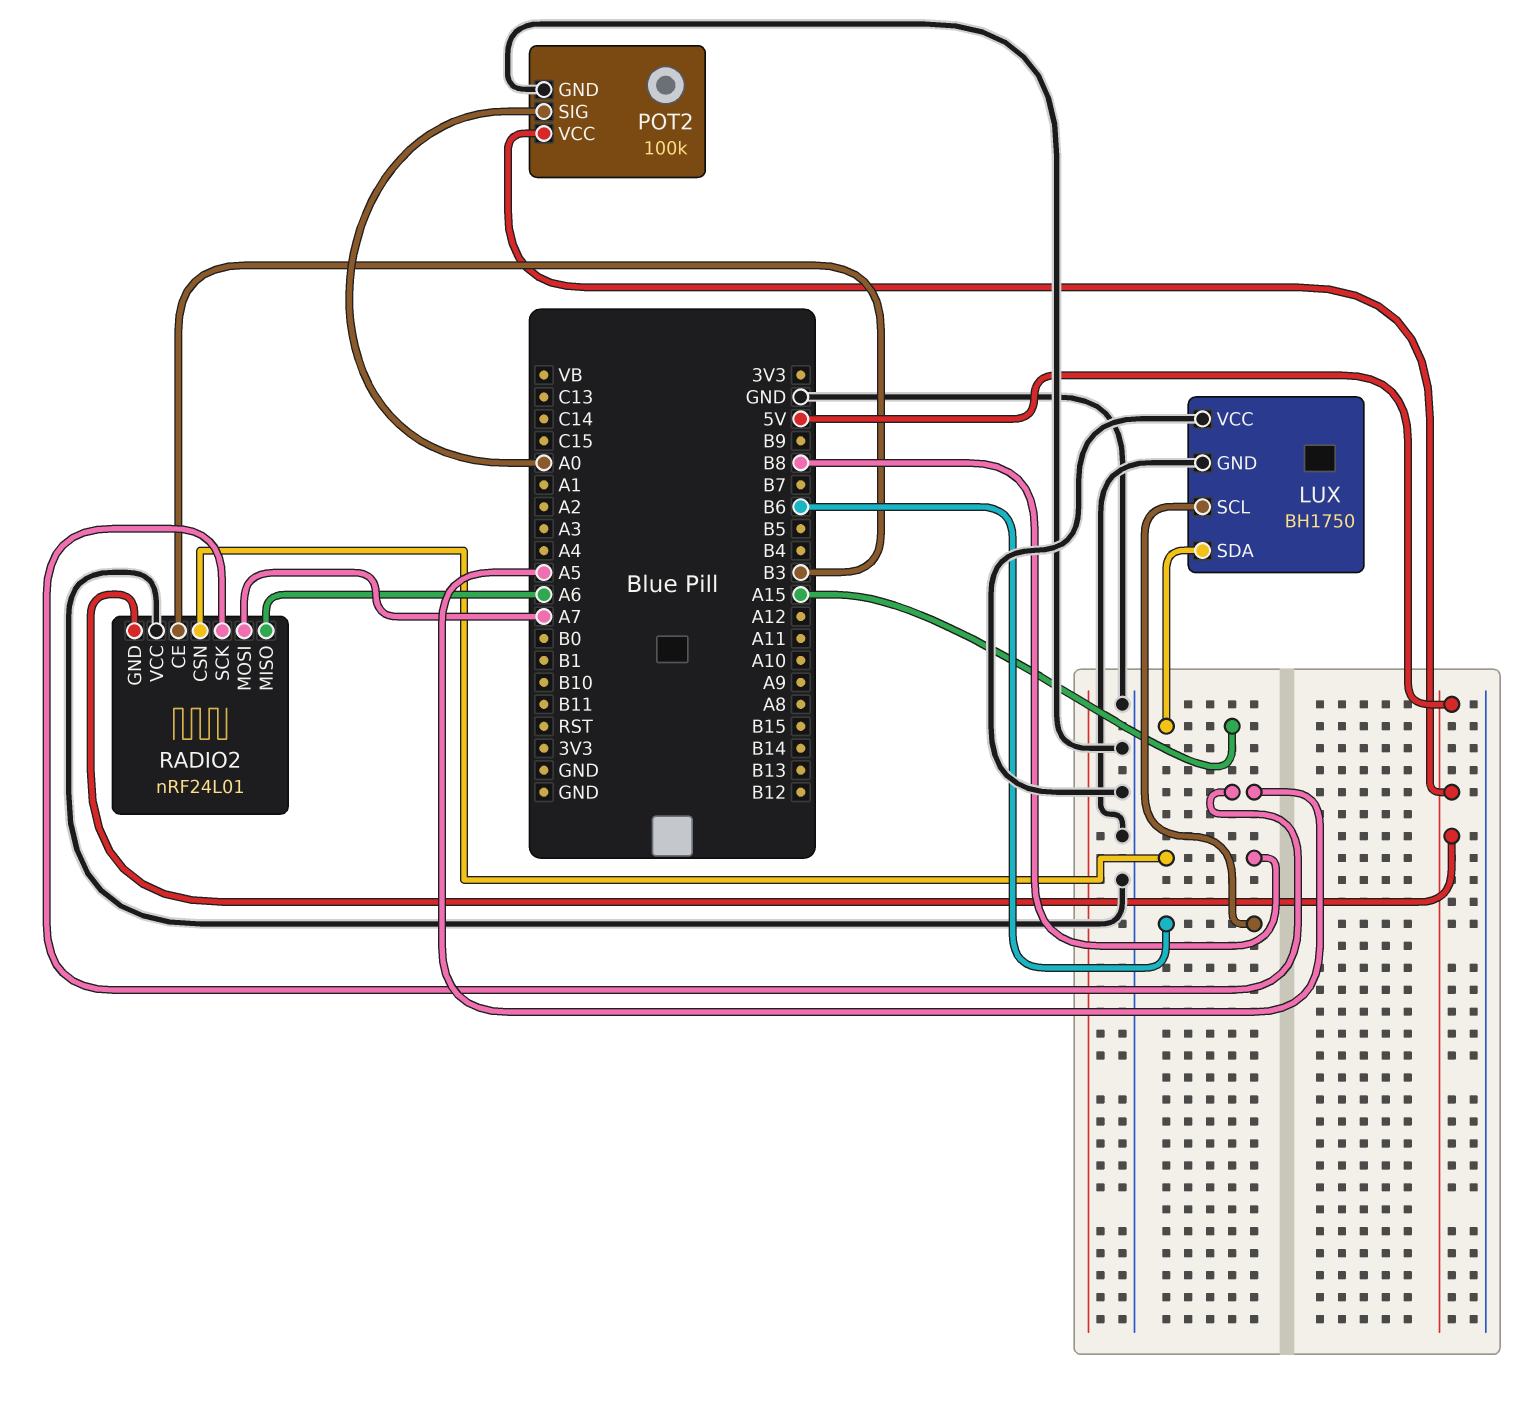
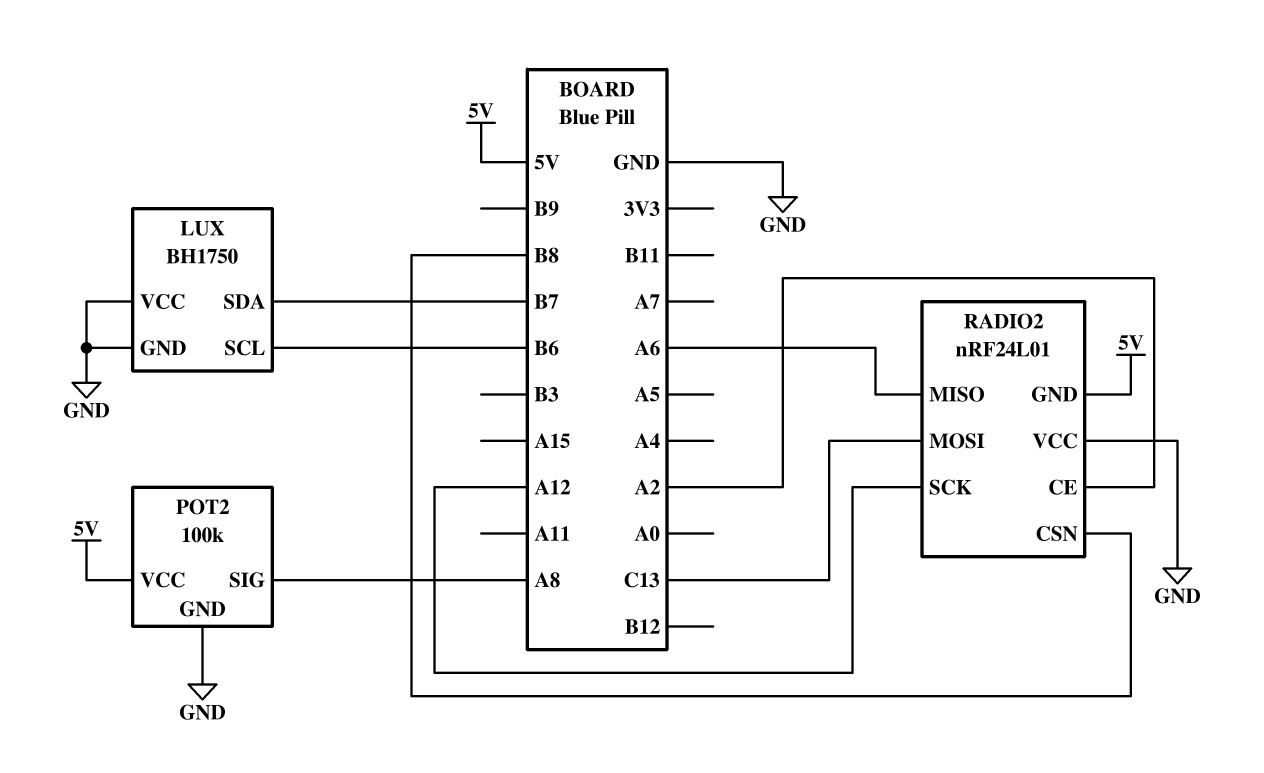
LUX pin SDA: A15 -> B7
POT2 pin SIG: A0 -> A8
RADIO2 pin CE: B3 -> A2
RADIO2 pin MOSI: A7 -> C13
RADIO2 pin SCK: A5 -> A12

